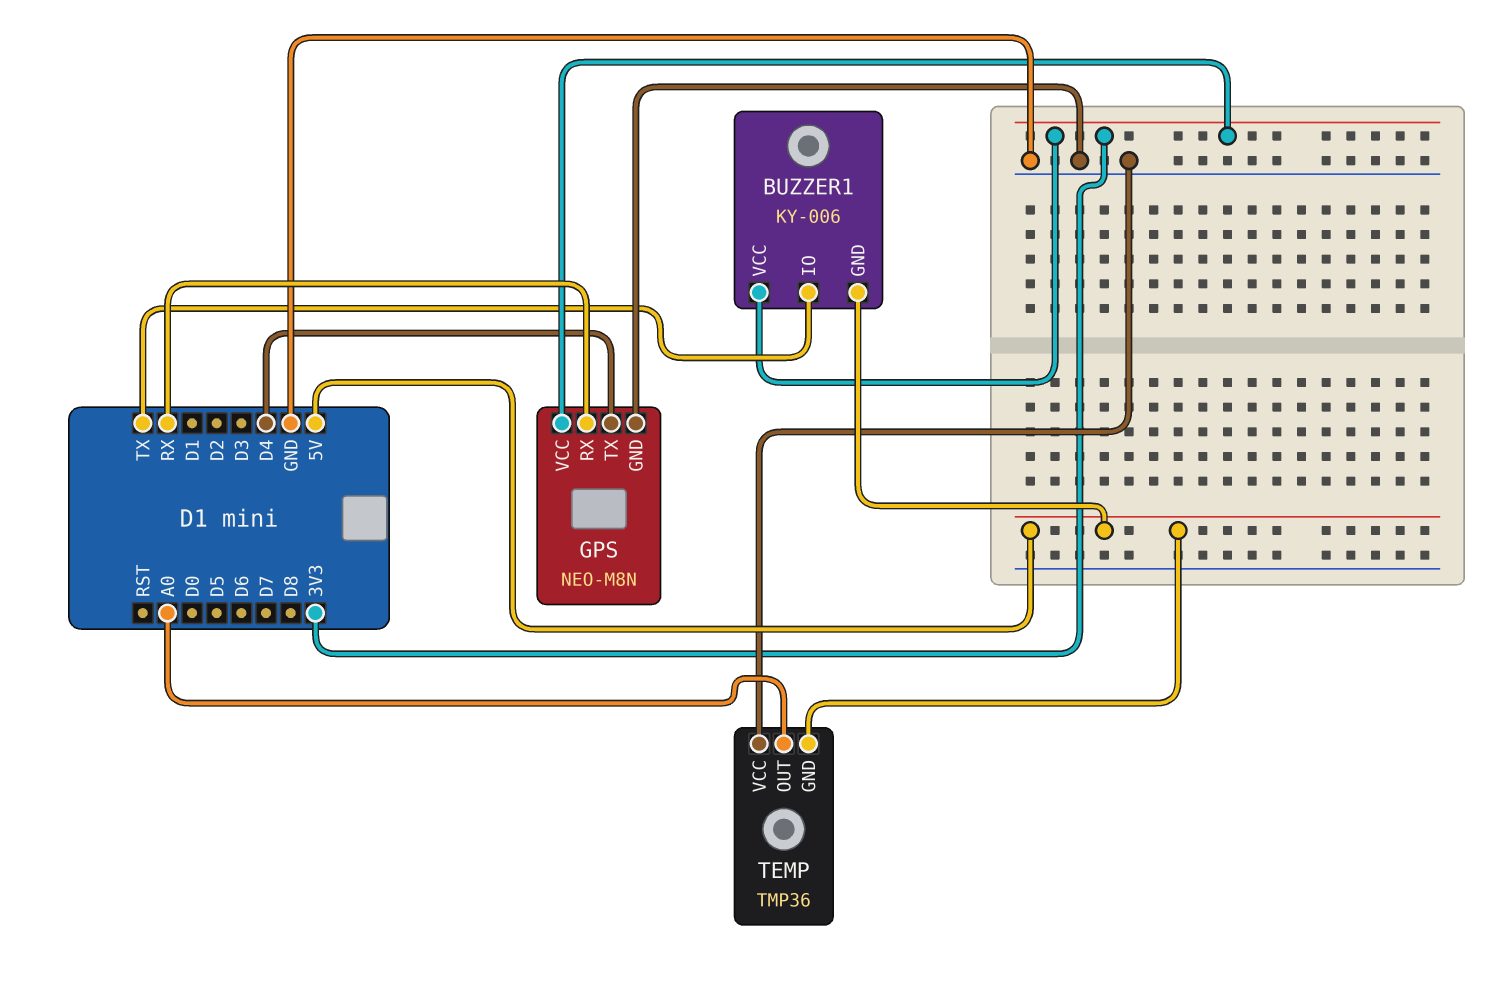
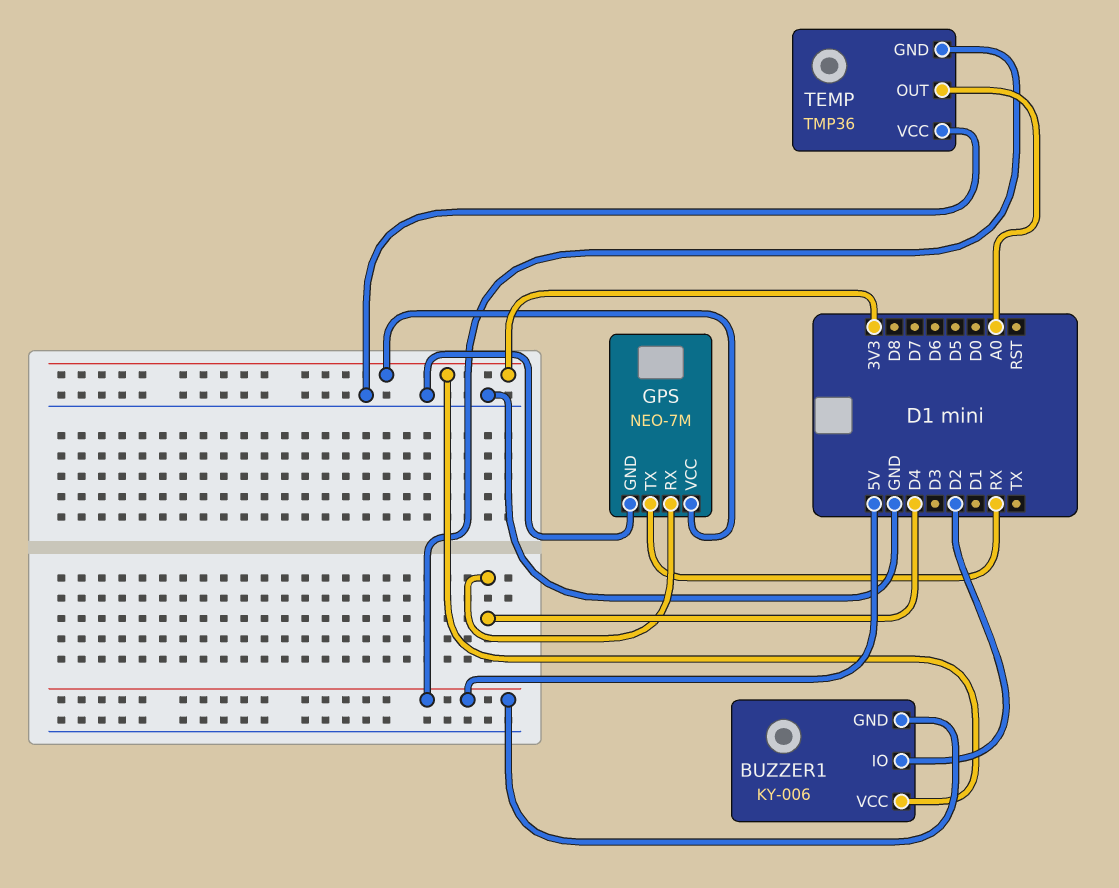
BUZZER1 pin IO: TX -> D2
GPS: NEO-M8N -> NEO-7M
GPS pin RX: RX -> D4
GPS pin TX: D4 -> RX

